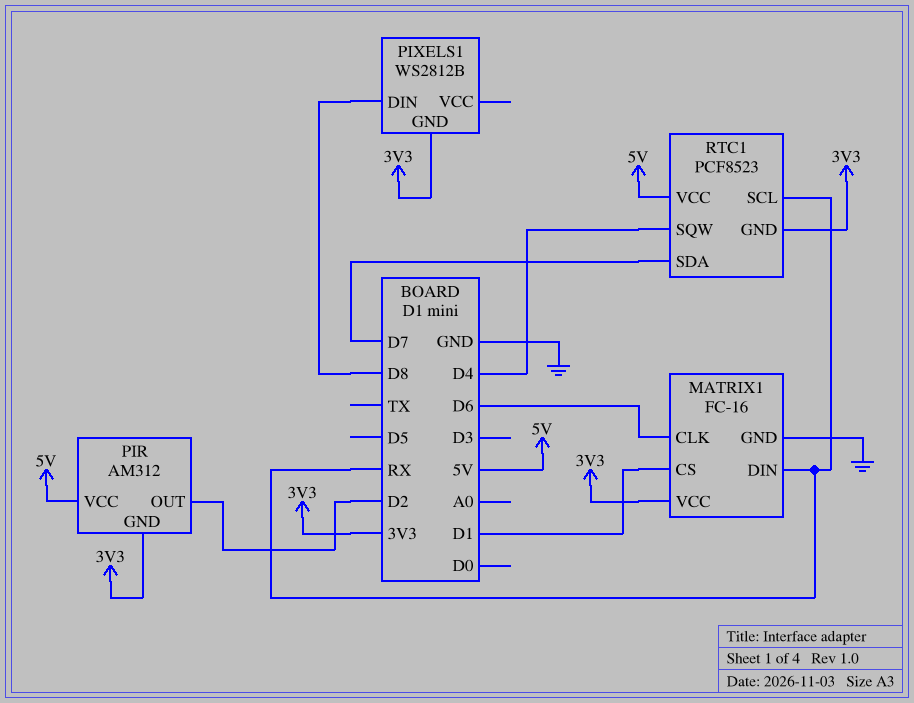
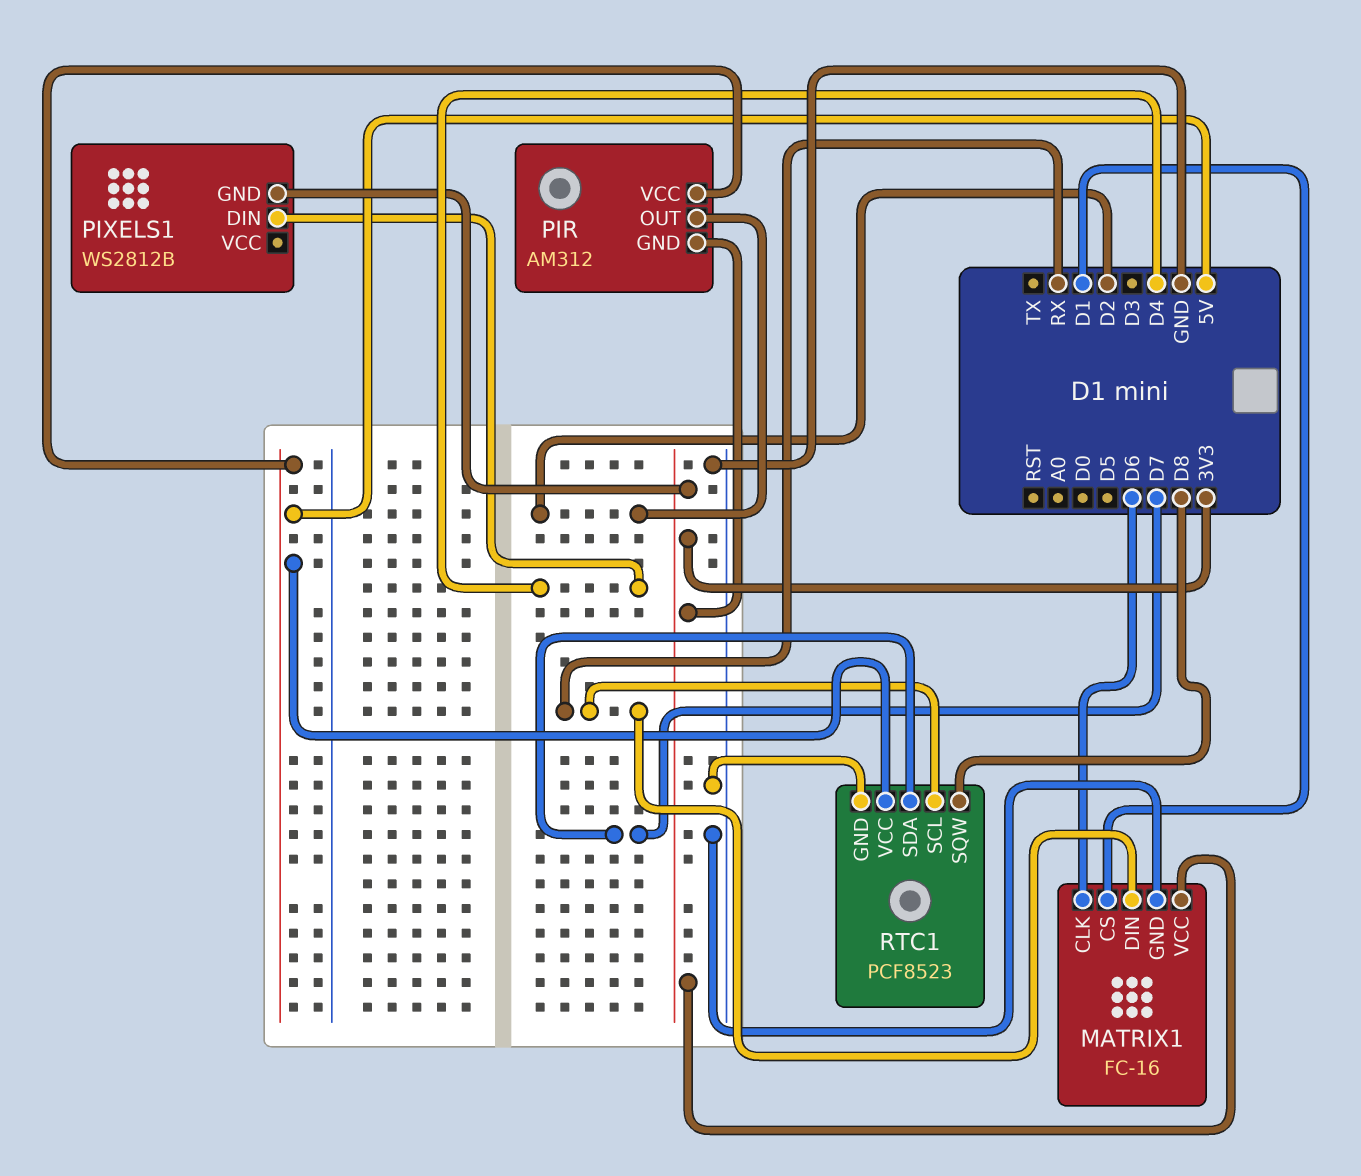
PIXELS1 pin DIN: D8 -> D4
RTC1 pin GND: 3V3 -> GND
RTC1 pin SQW: D4 -> D8

